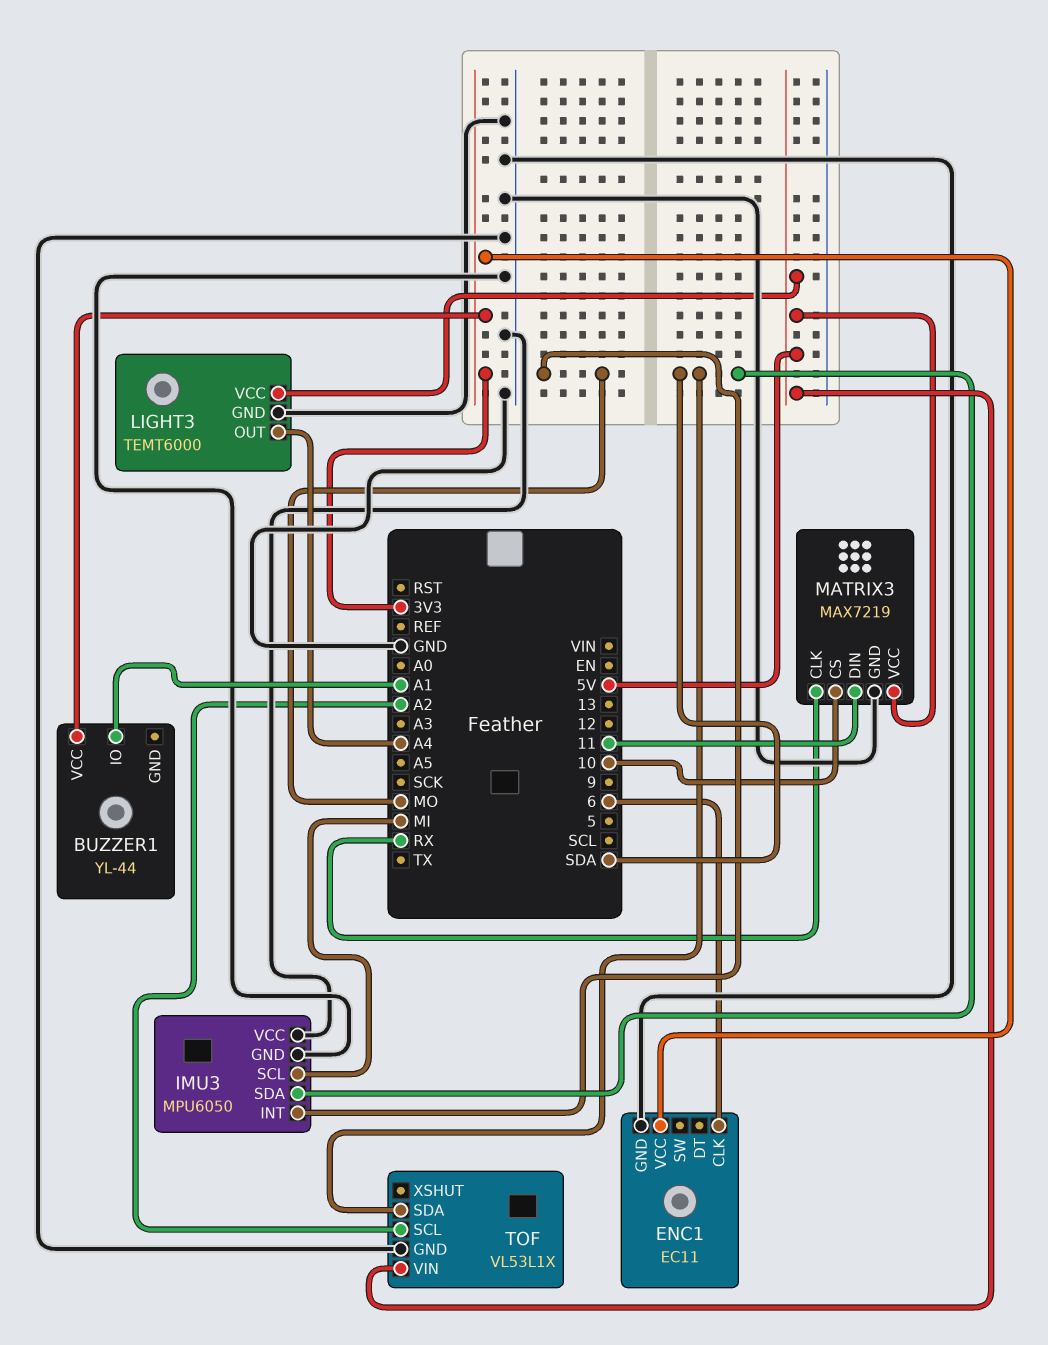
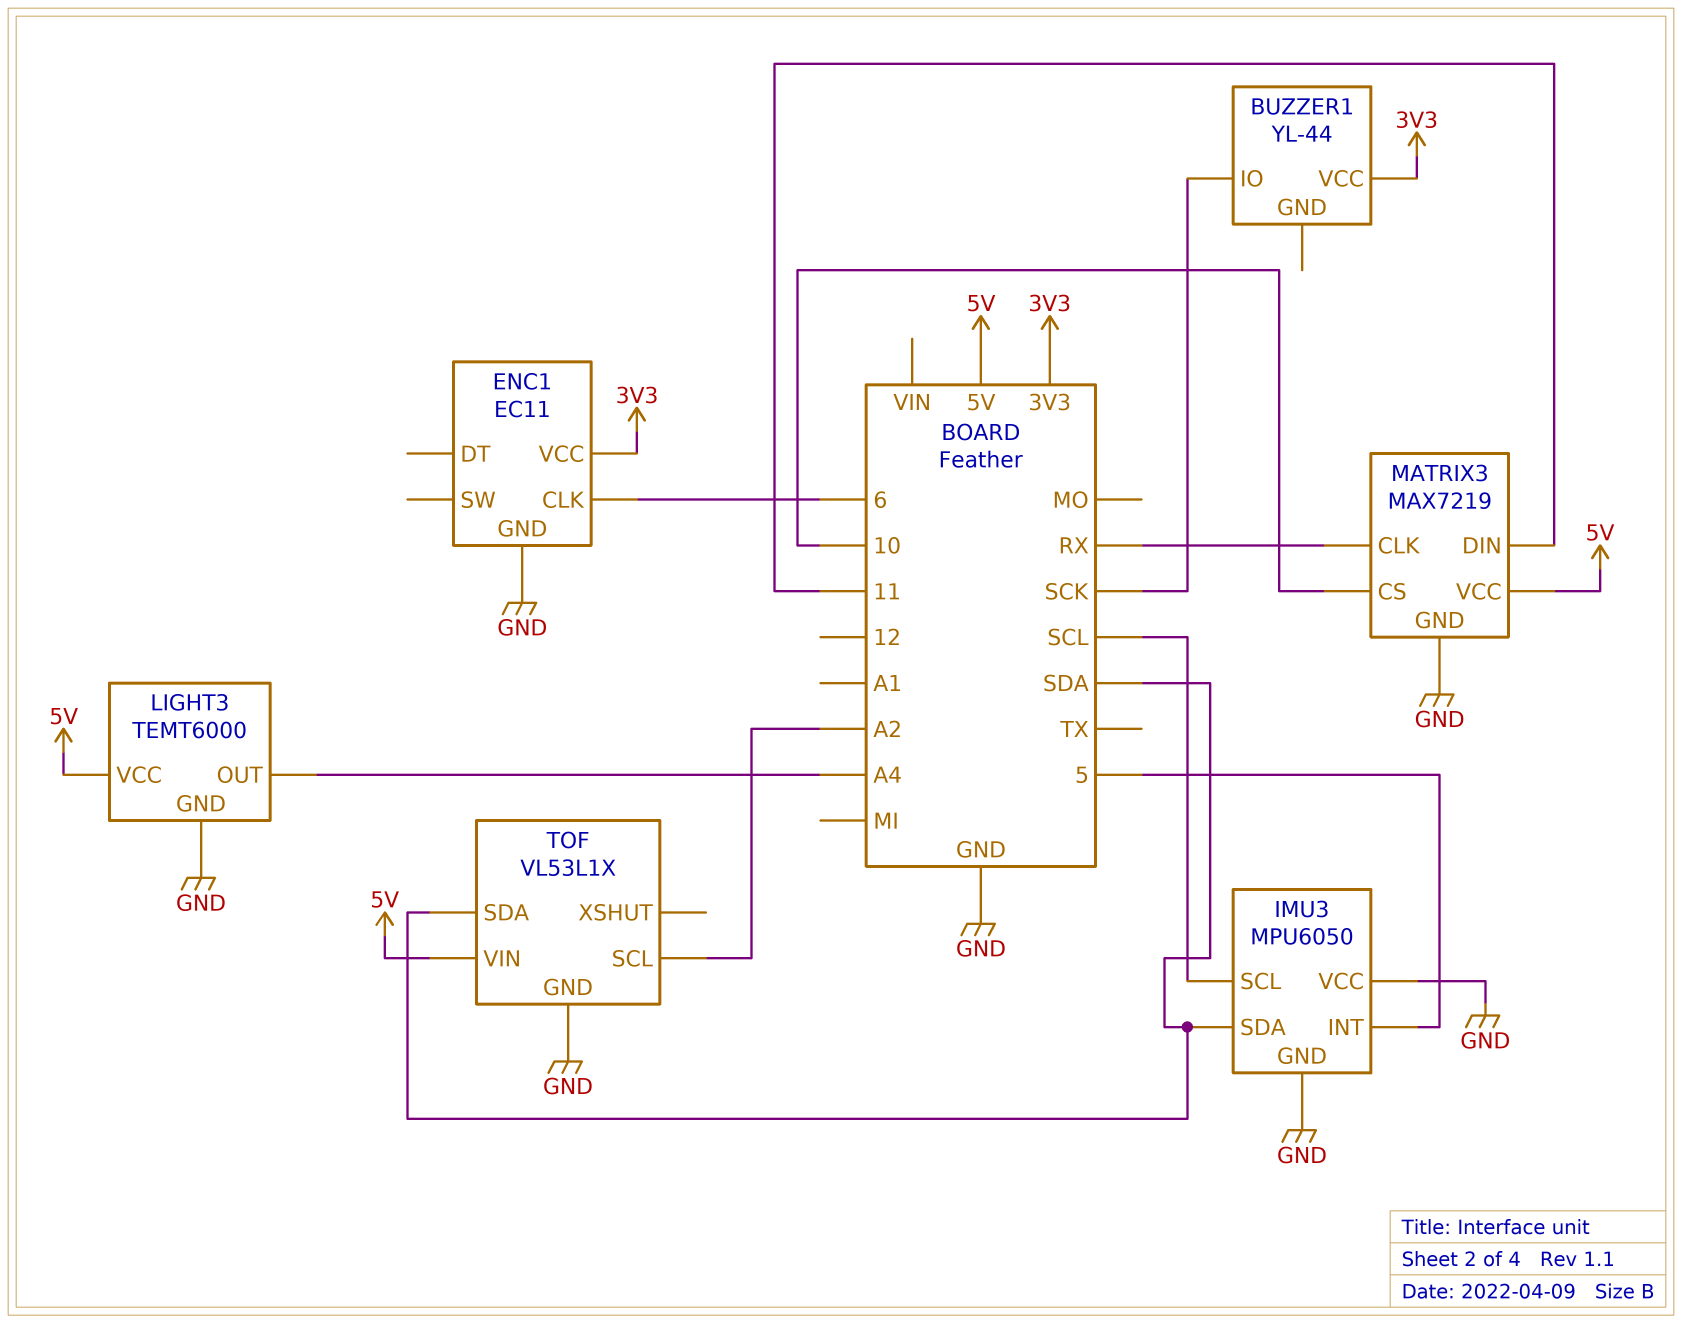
BUZZER1 pin IO: A1 -> SCK
IMU3 pin INT: MO -> 5
IMU3 pin SCL: MI -> SCL

